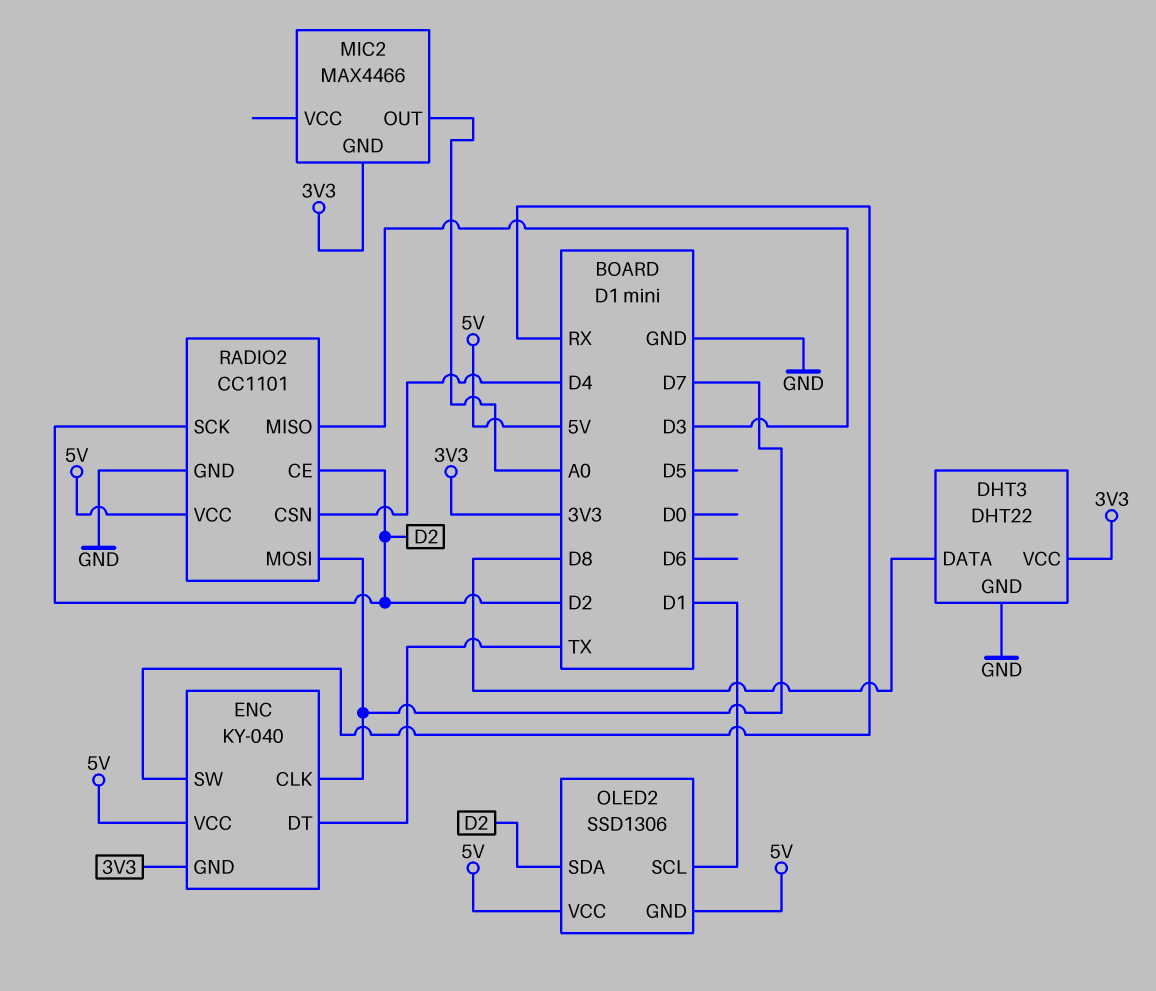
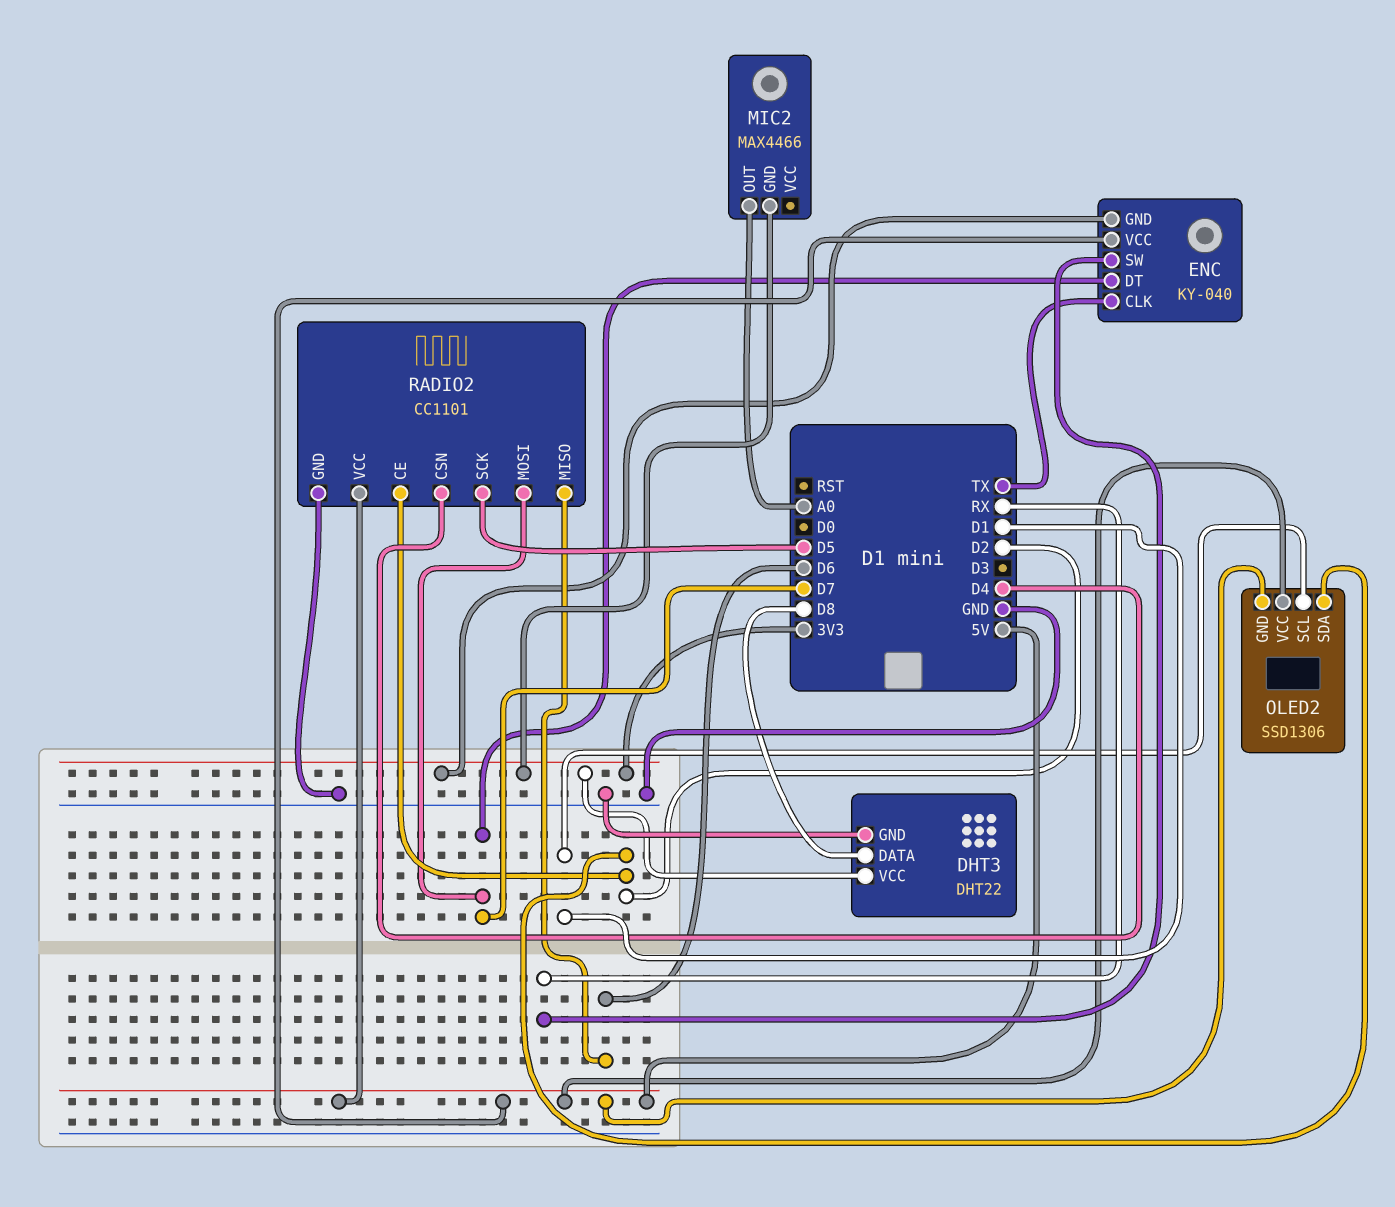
ENC pin CLK: D7 -> TX
ENC pin DT: TX -> D7
RADIO2 pin MISO: D3 -> D6
RADIO2 pin SCK: D2 -> D5

